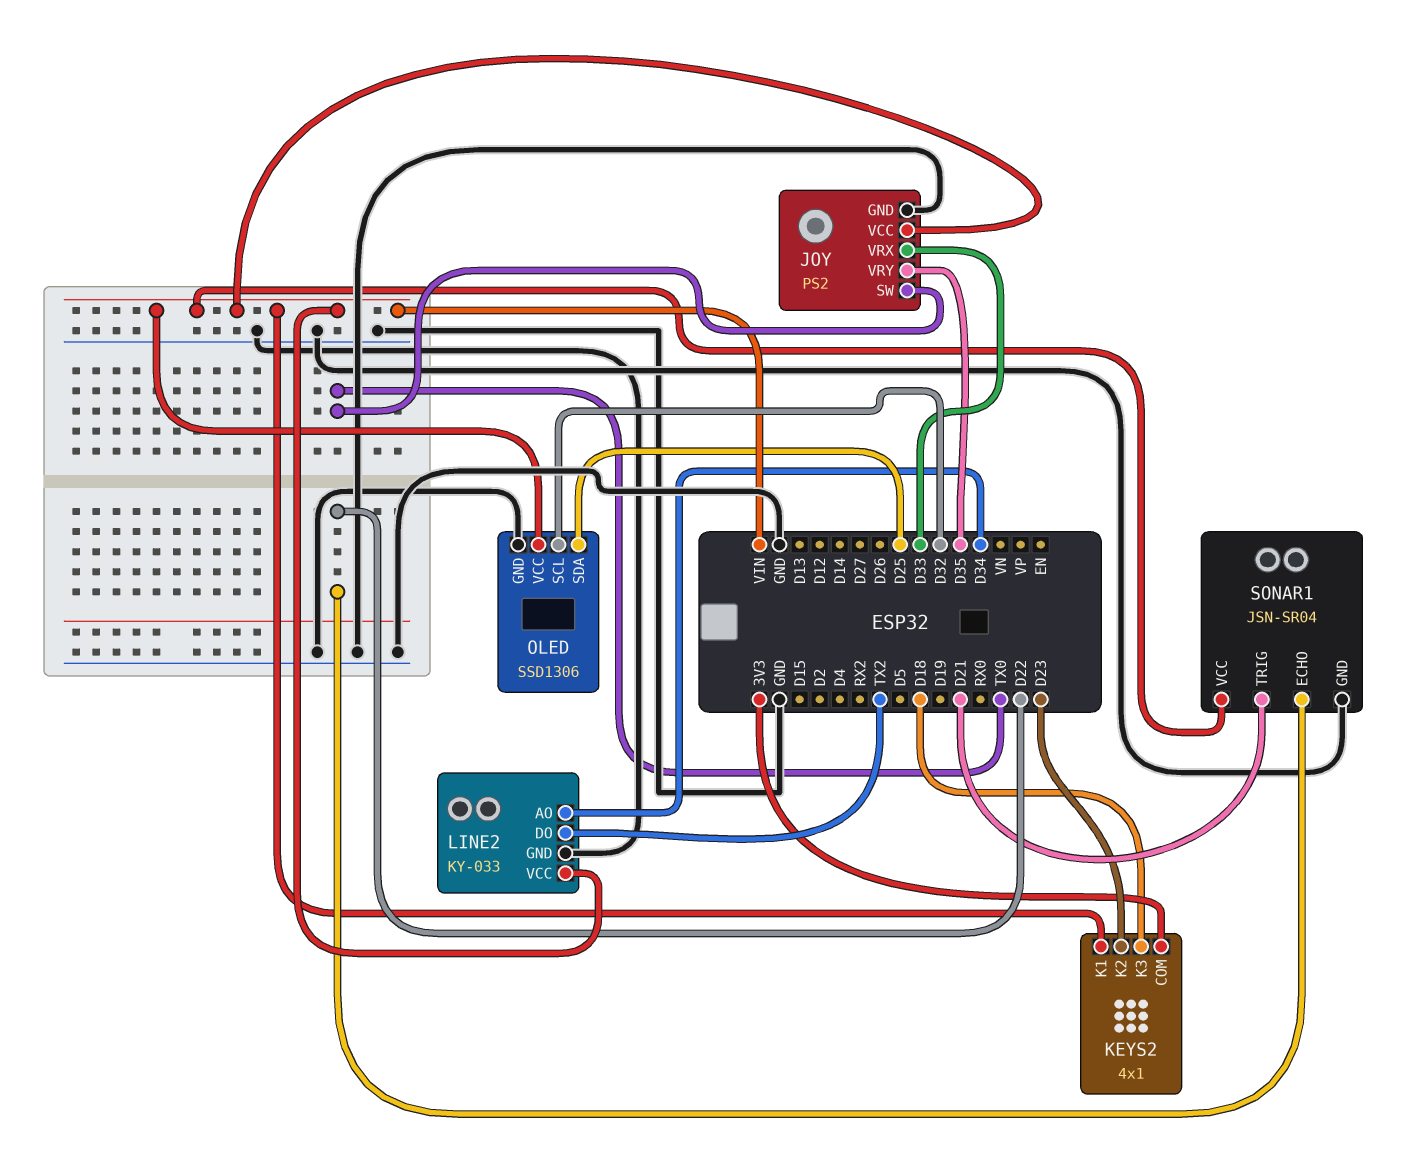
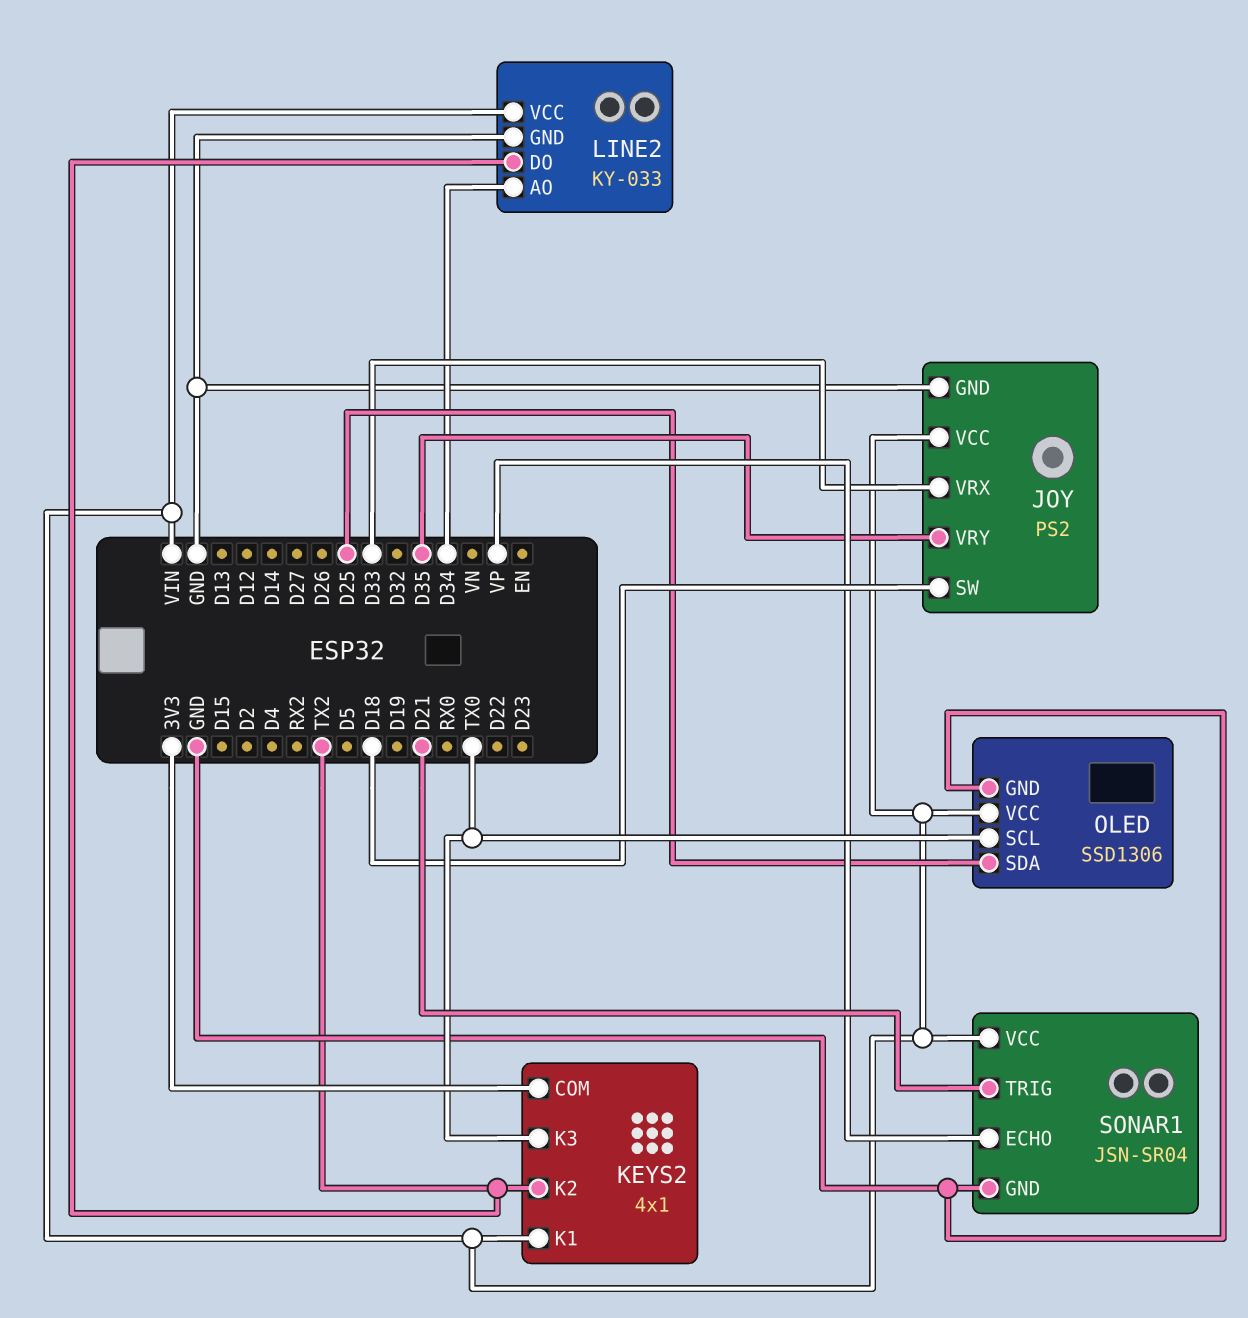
JOY pin SW: TX0 -> D18
KEYS2 pin K2: D23 -> TX2
KEYS2 pin K3: D18 -> TX0
OLED pin SCL: D32 -> TX0
SONAR1 pin ECHO: D22 -> VP

